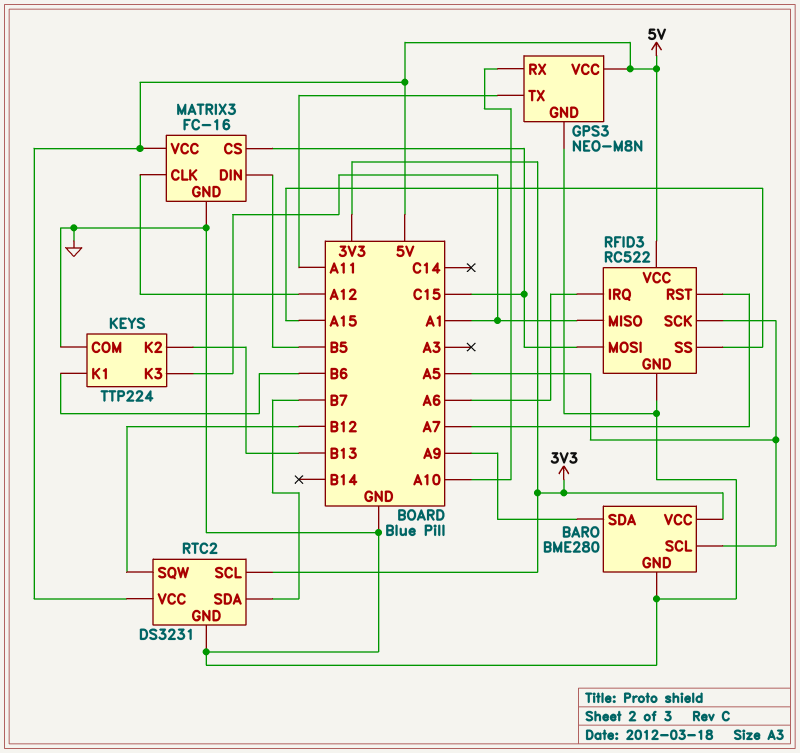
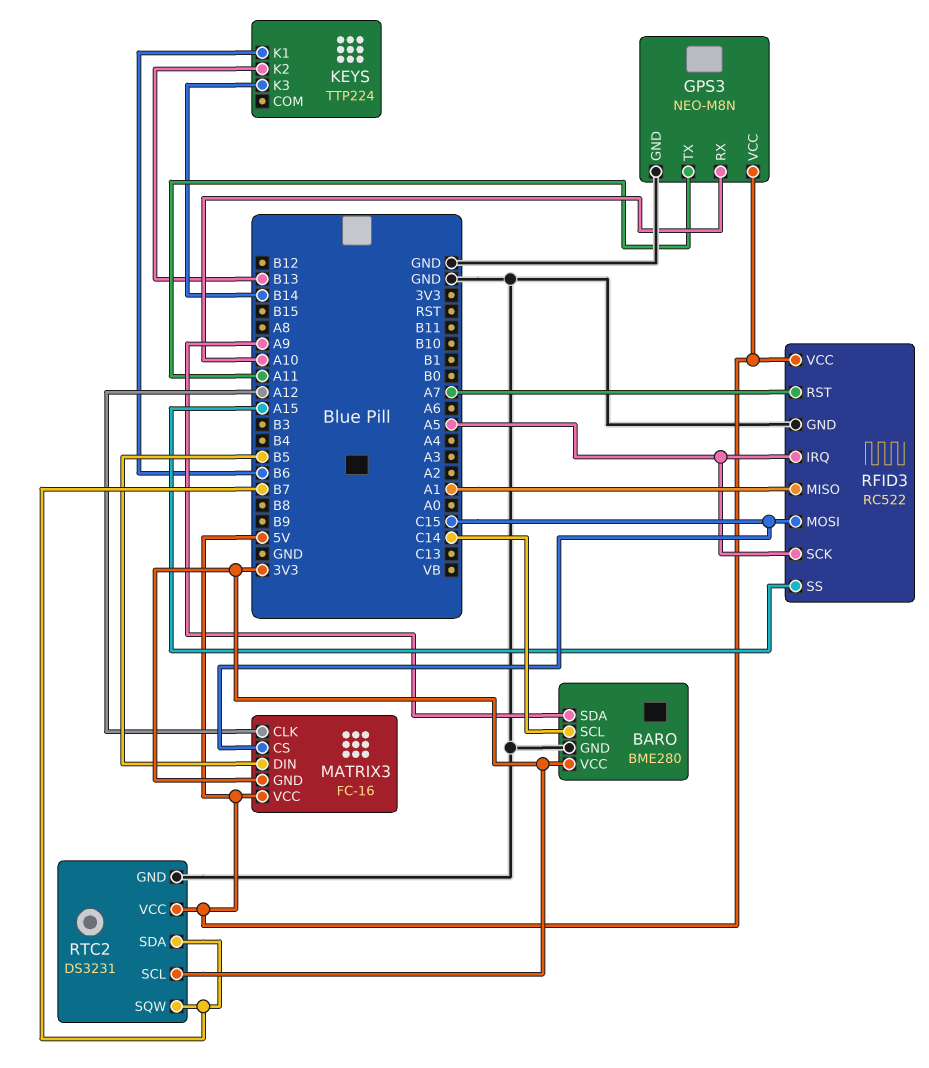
BARO pin SCL: A5 -> C14
KEYS pin COM: GND -> none
KEYS pin K3: A1 -> B14
MATRIX3 pin GND: GND -> 3V3
RFID3 pin IRQ: A6 -> A5
RTC2 pin SQW: B12 -> B7

